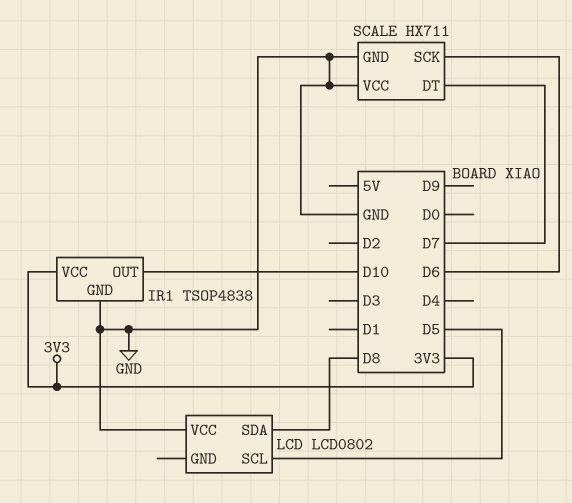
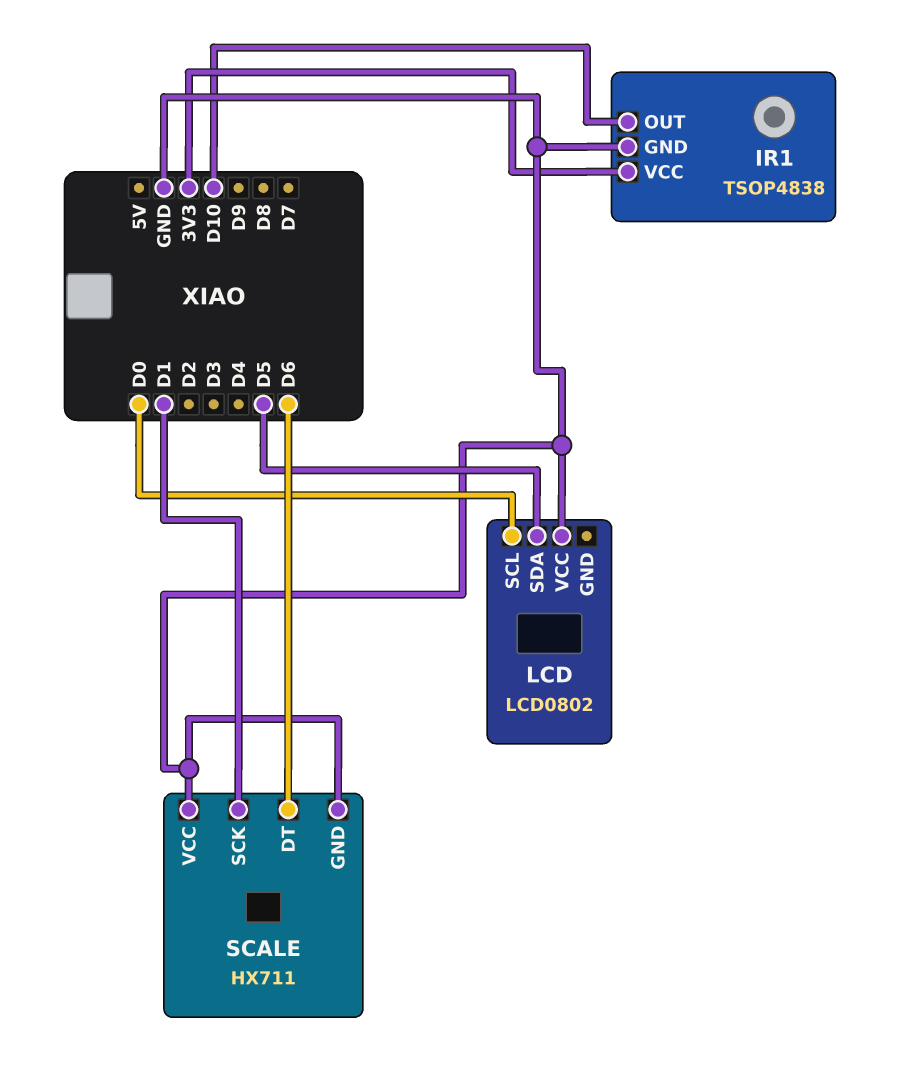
LCD pin SCL: D5 -> D0
LCD pin SDA: D8 -> D5
SCALE pin DT: D7 -> D6
SCALE pin SCK: D6 -> D1

